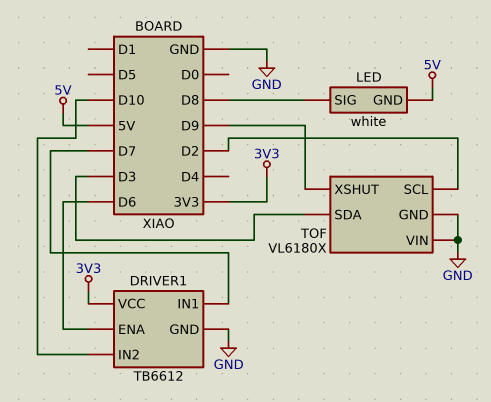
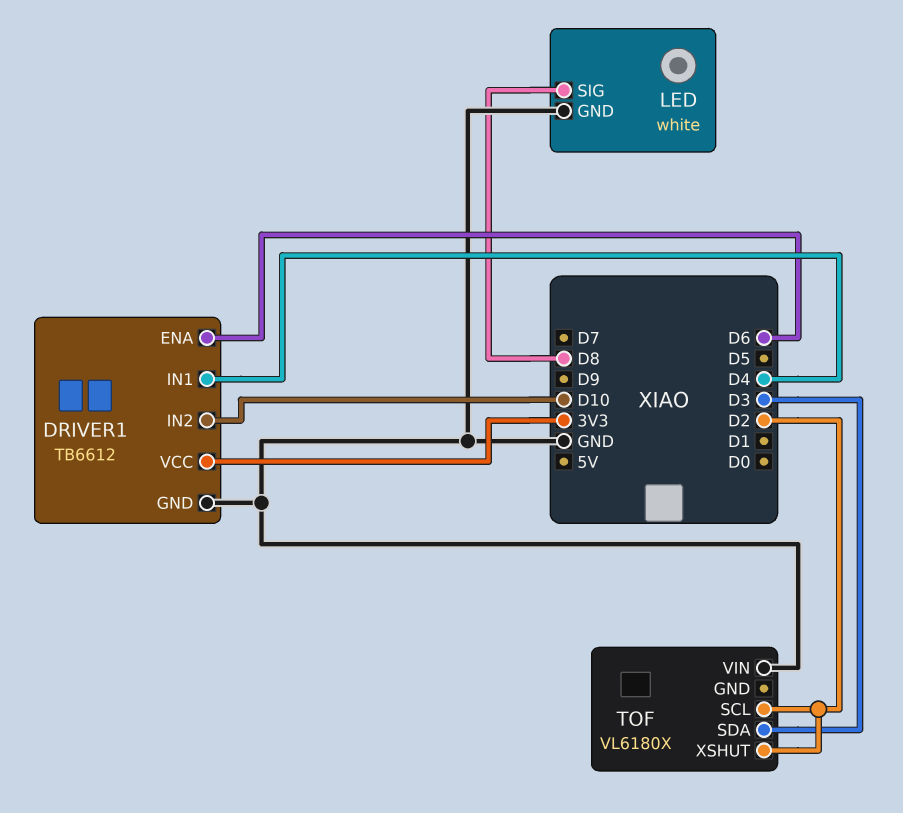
DRIVER1 pin IN1: D7 -> D4
LED pin GND: 5V -> GND
TOF pin GND: GND -> none
TOF pin XSHUT: D9 -> D2

